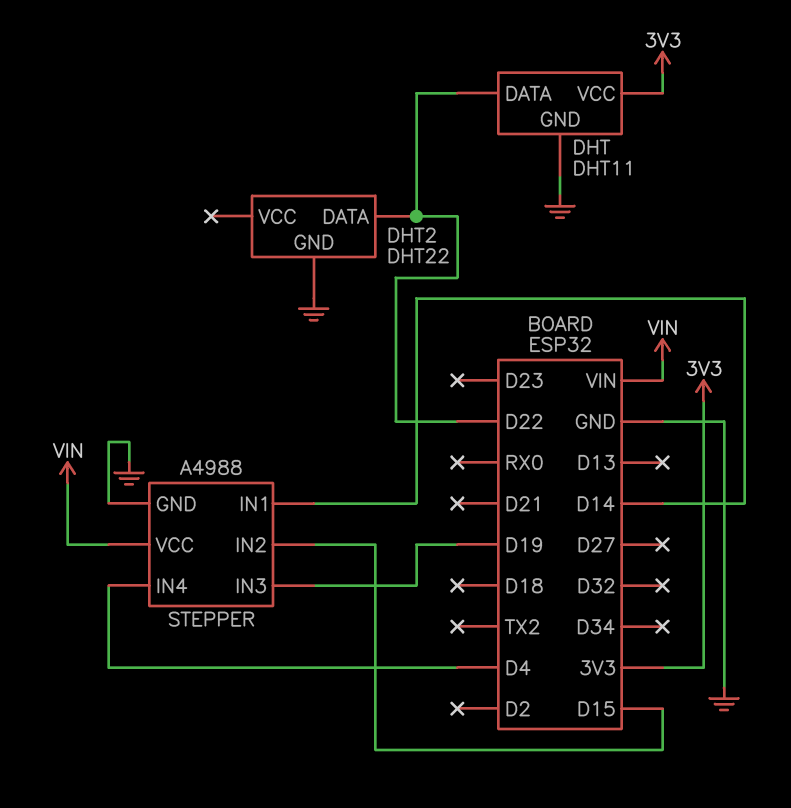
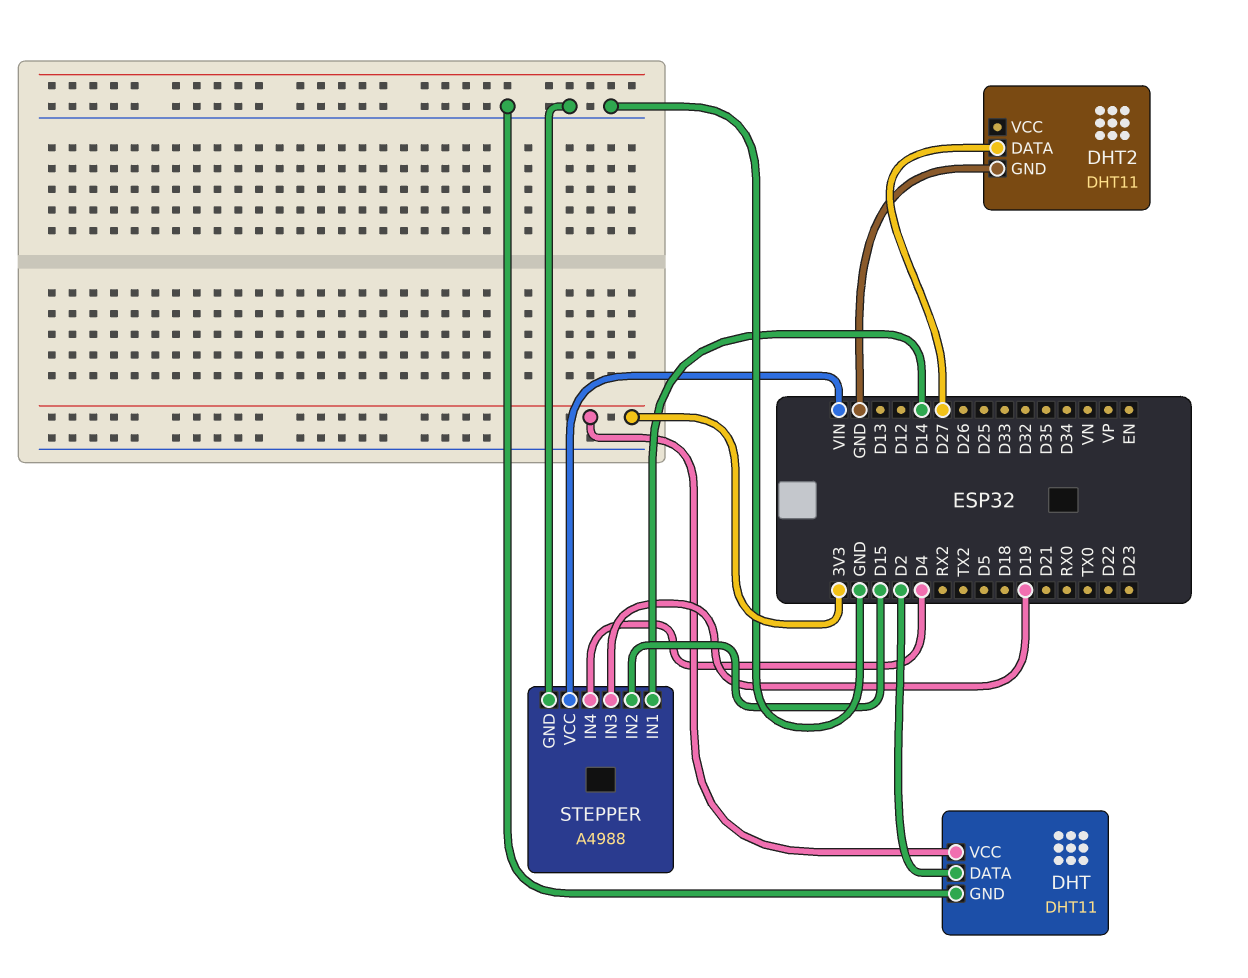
DHT pin DATA: D22 -> D2
DHT2: DHT22 -> DHT11
DHT2 pin DATA: D22 -> D27

